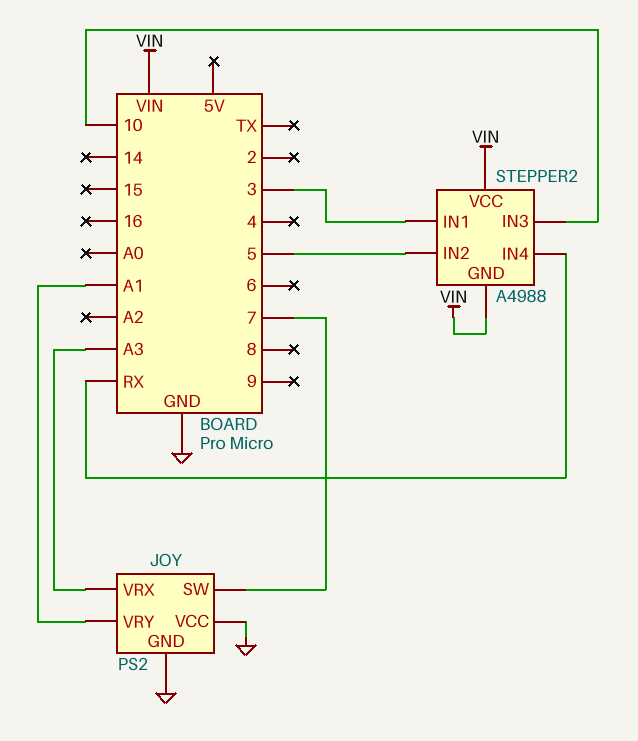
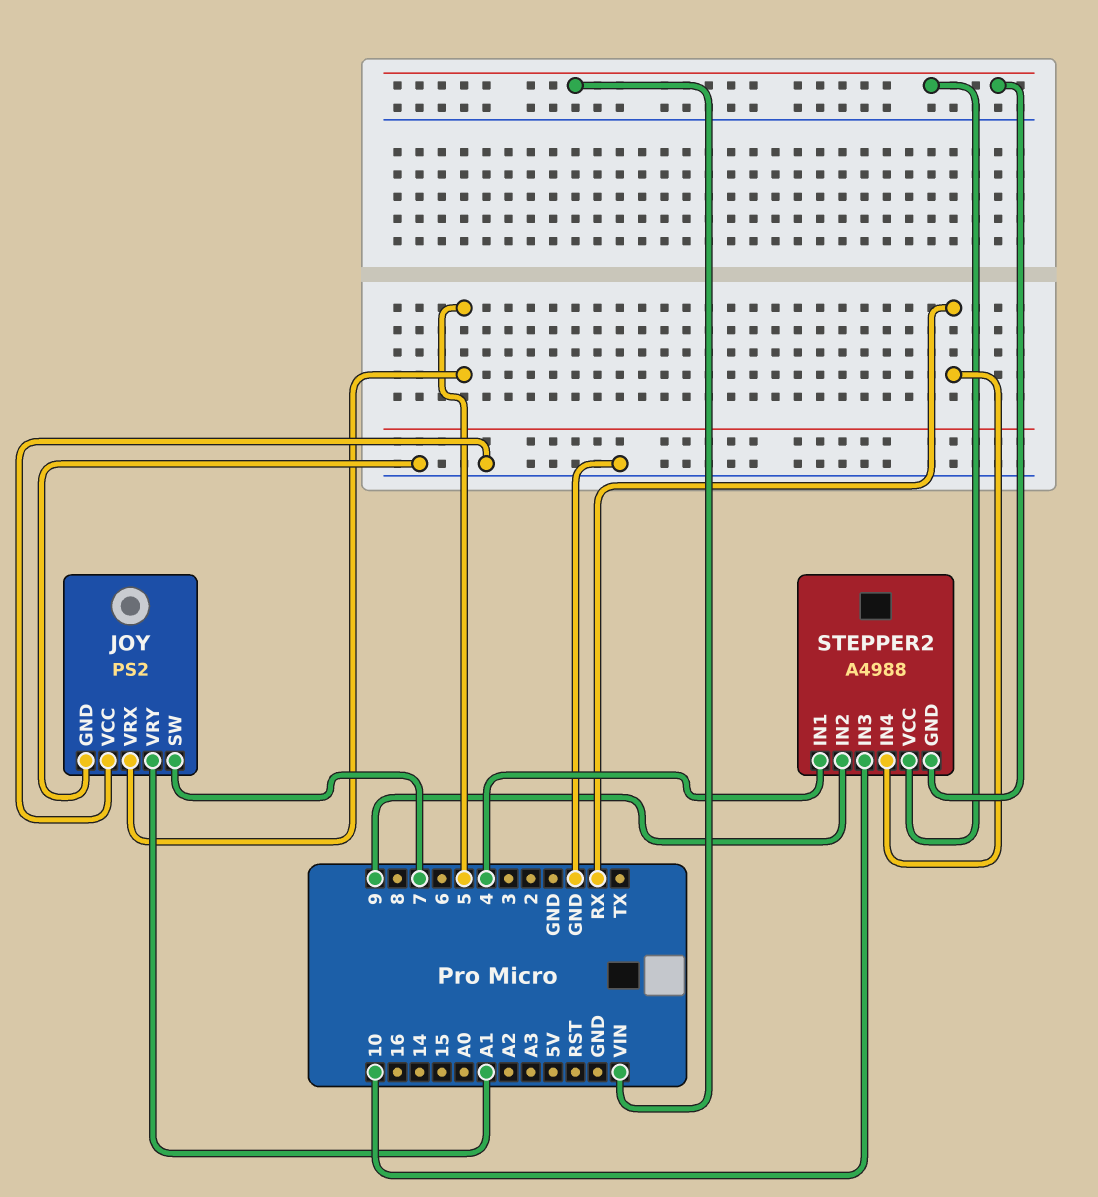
JOY pin VRX: A3 -> 5
STEPPER2 pin IN1: 3 -> 4
STEPPER2 pin IN2: 5 -> 9

